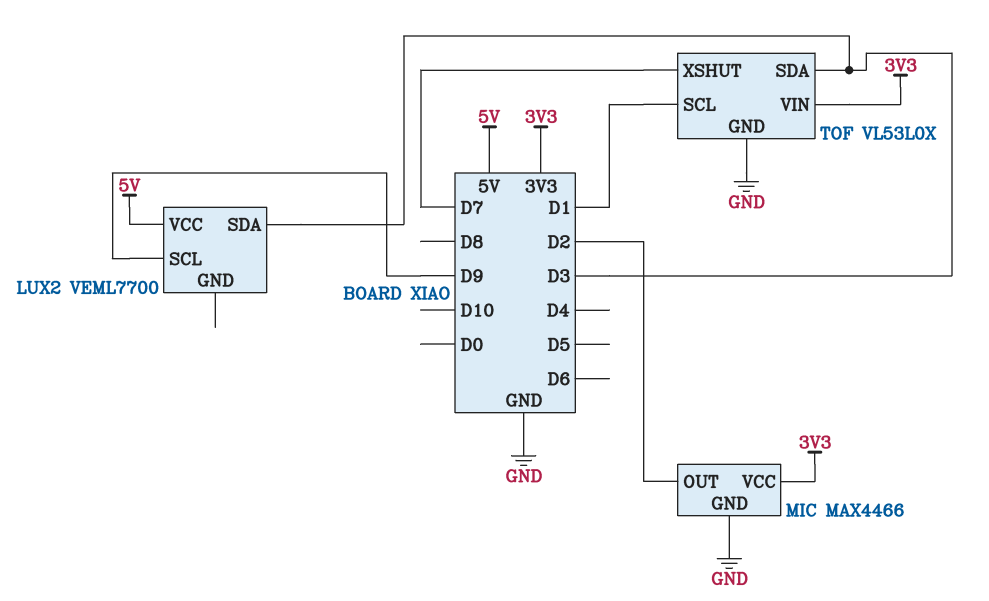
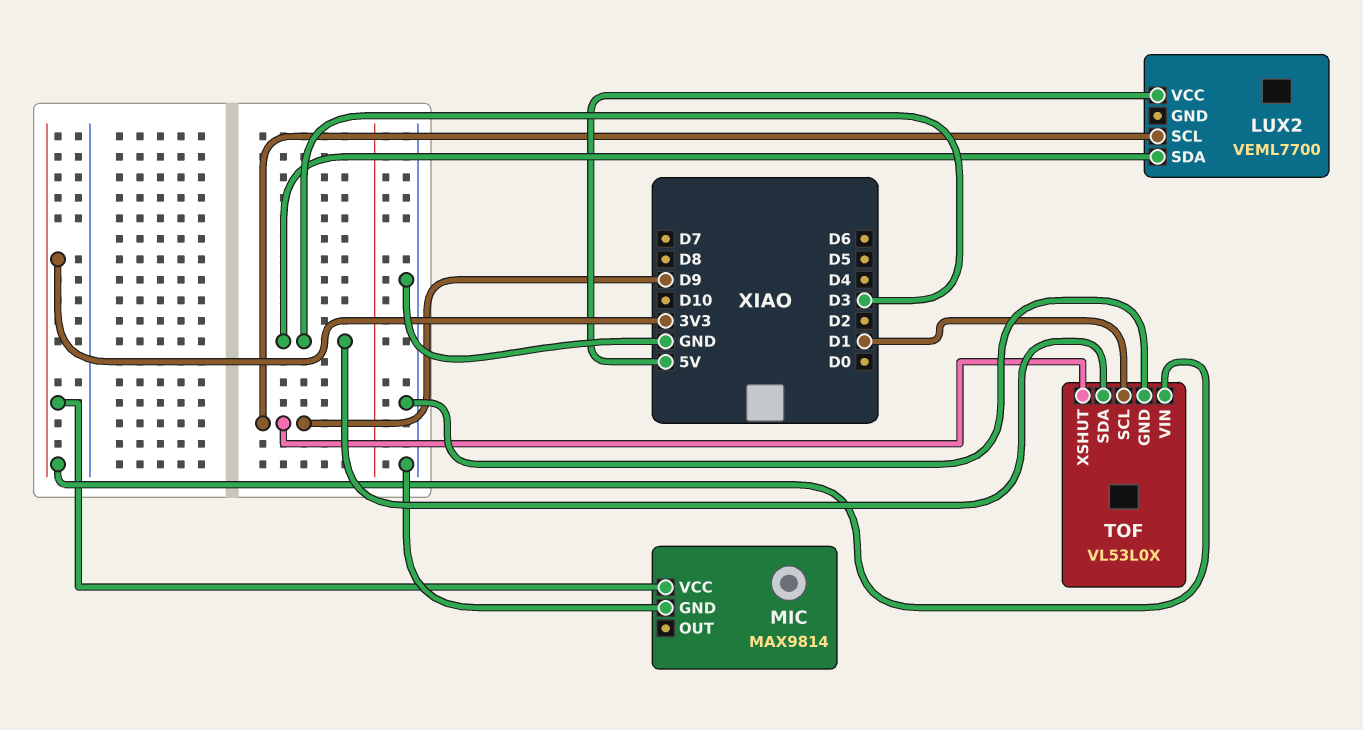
MIC: MAX4466 -> MAX9814
MIC pin OUT: D2 -> none
TOF pin XSHUT: D7 -> D9

